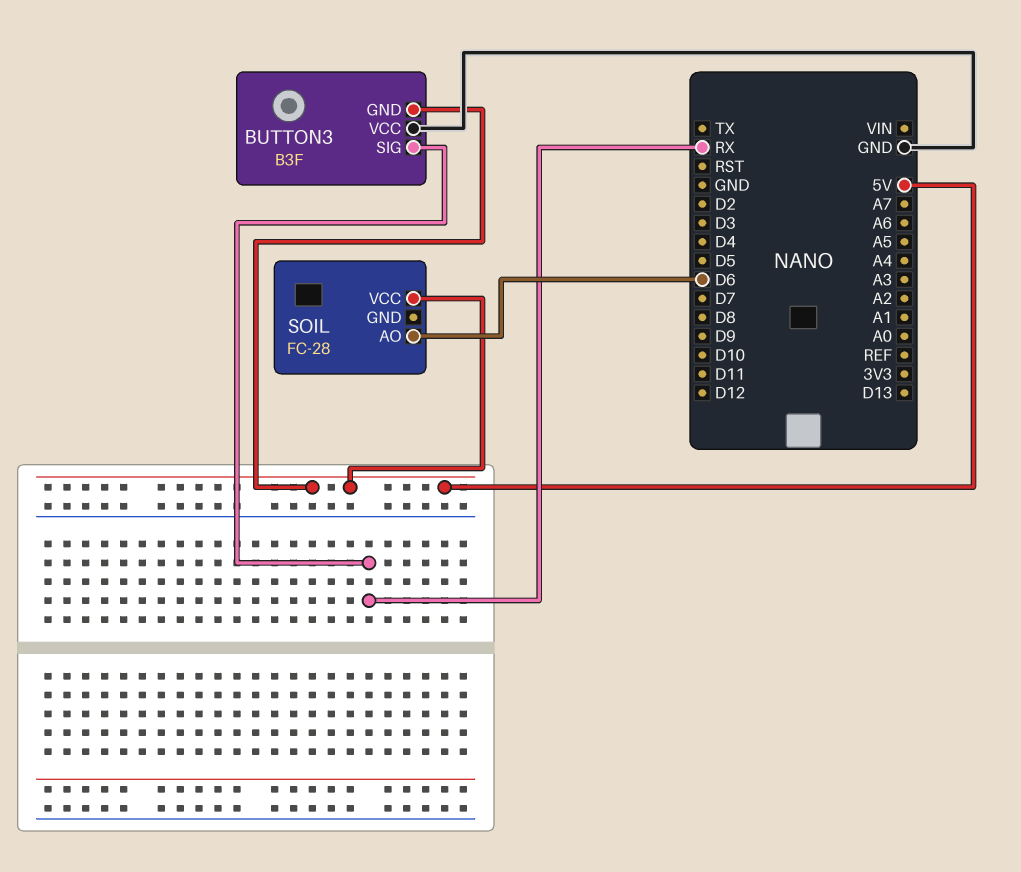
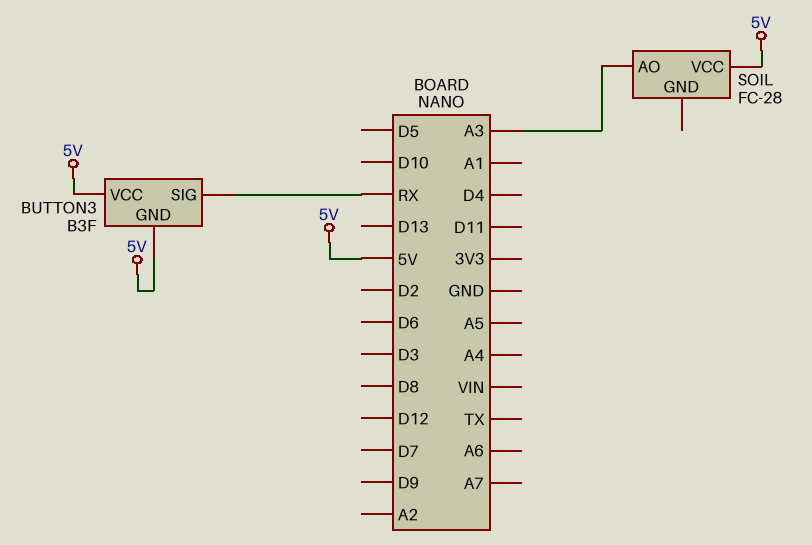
BUTTON3 pin VCC: GND -> 5V
SOIL pin AO: D6 -> A3

